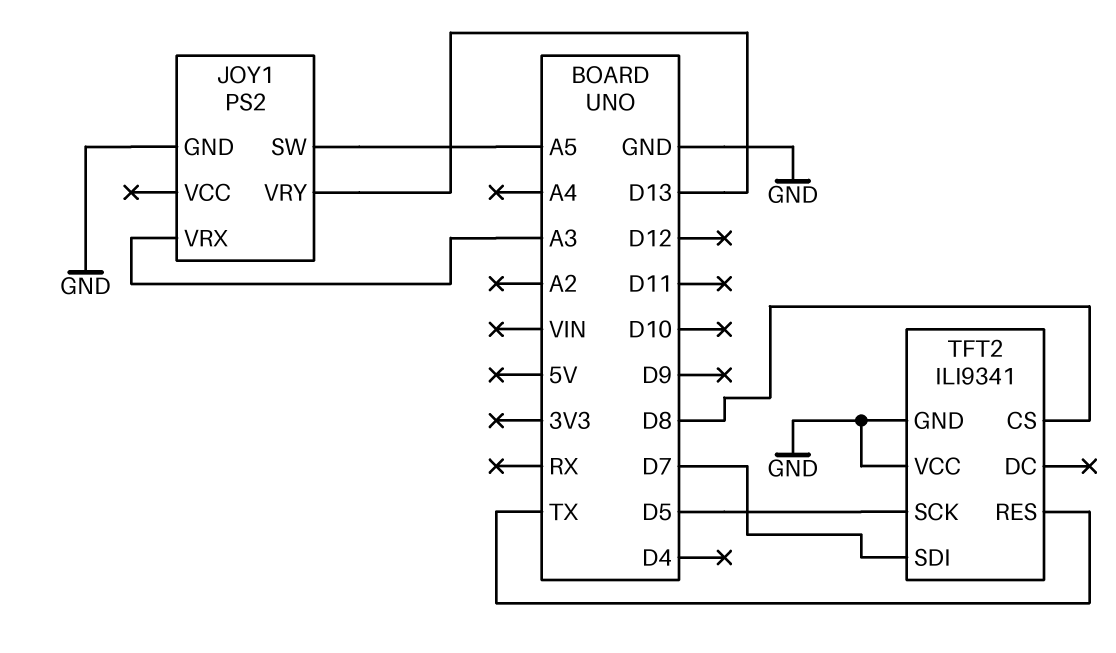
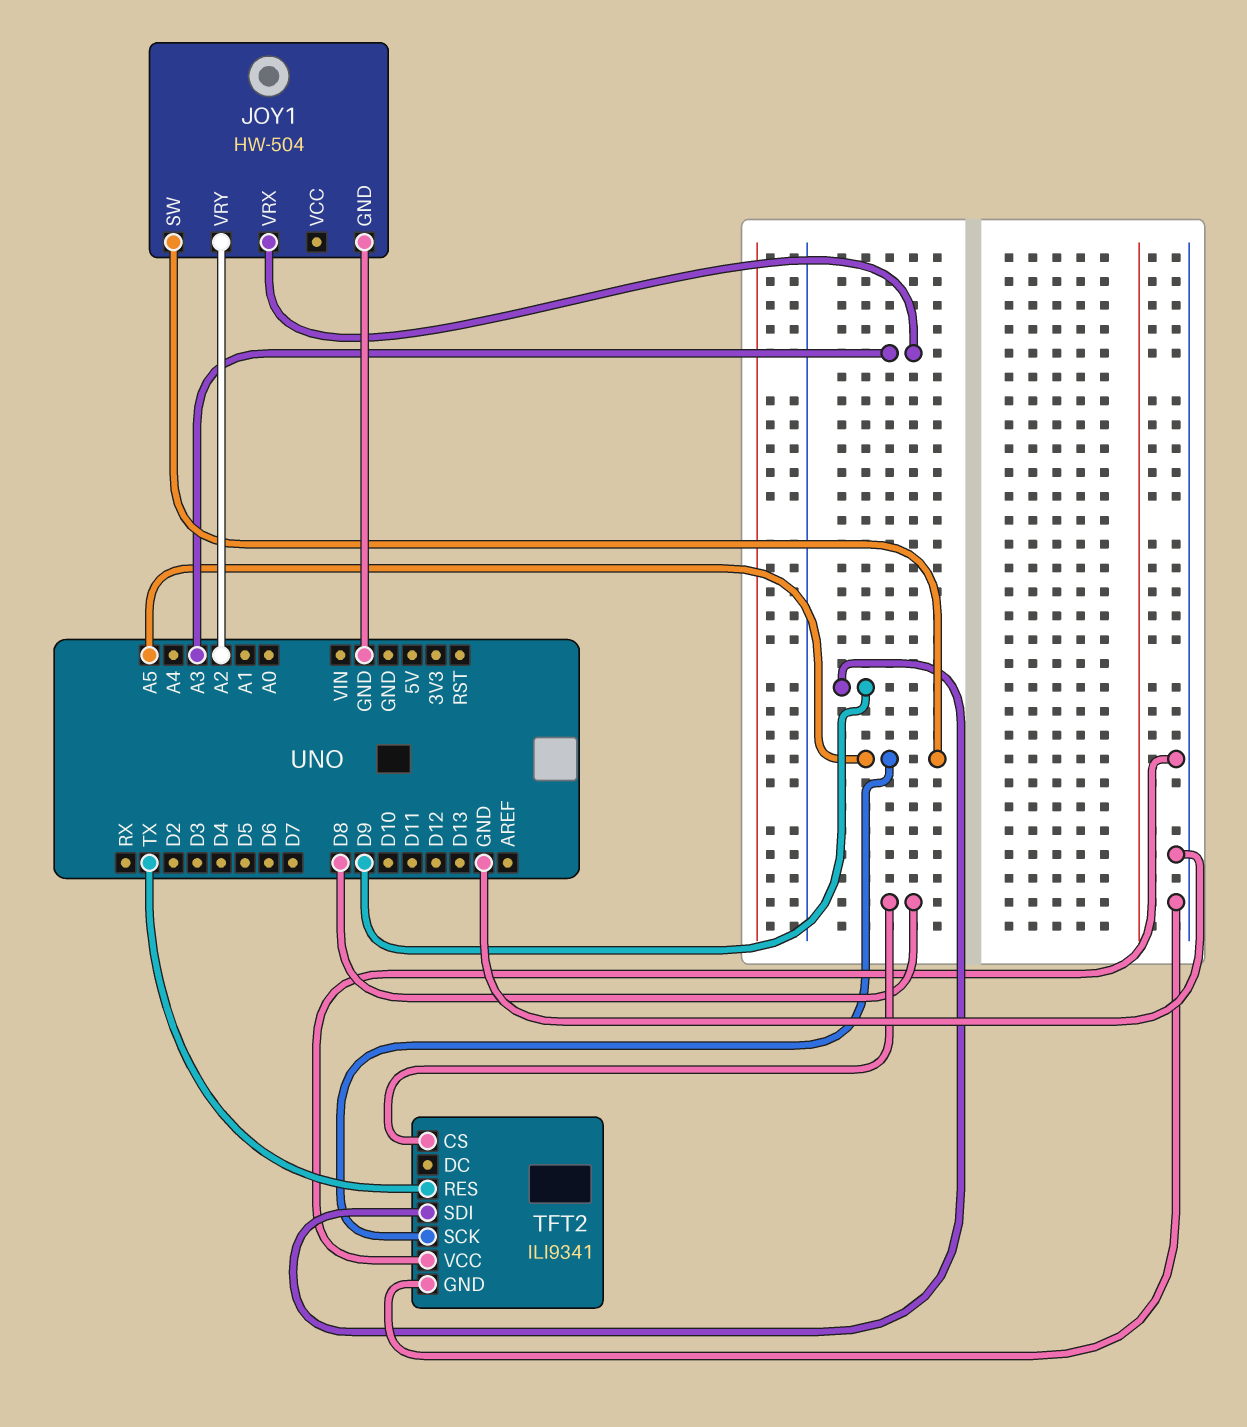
JOY1: PS2 -> HW-504
JOY1 pin VRY: D13 -> A2
TFT2 pin SCK: D5 -> A5
TFT2 pin SDI: D7 -> D9

